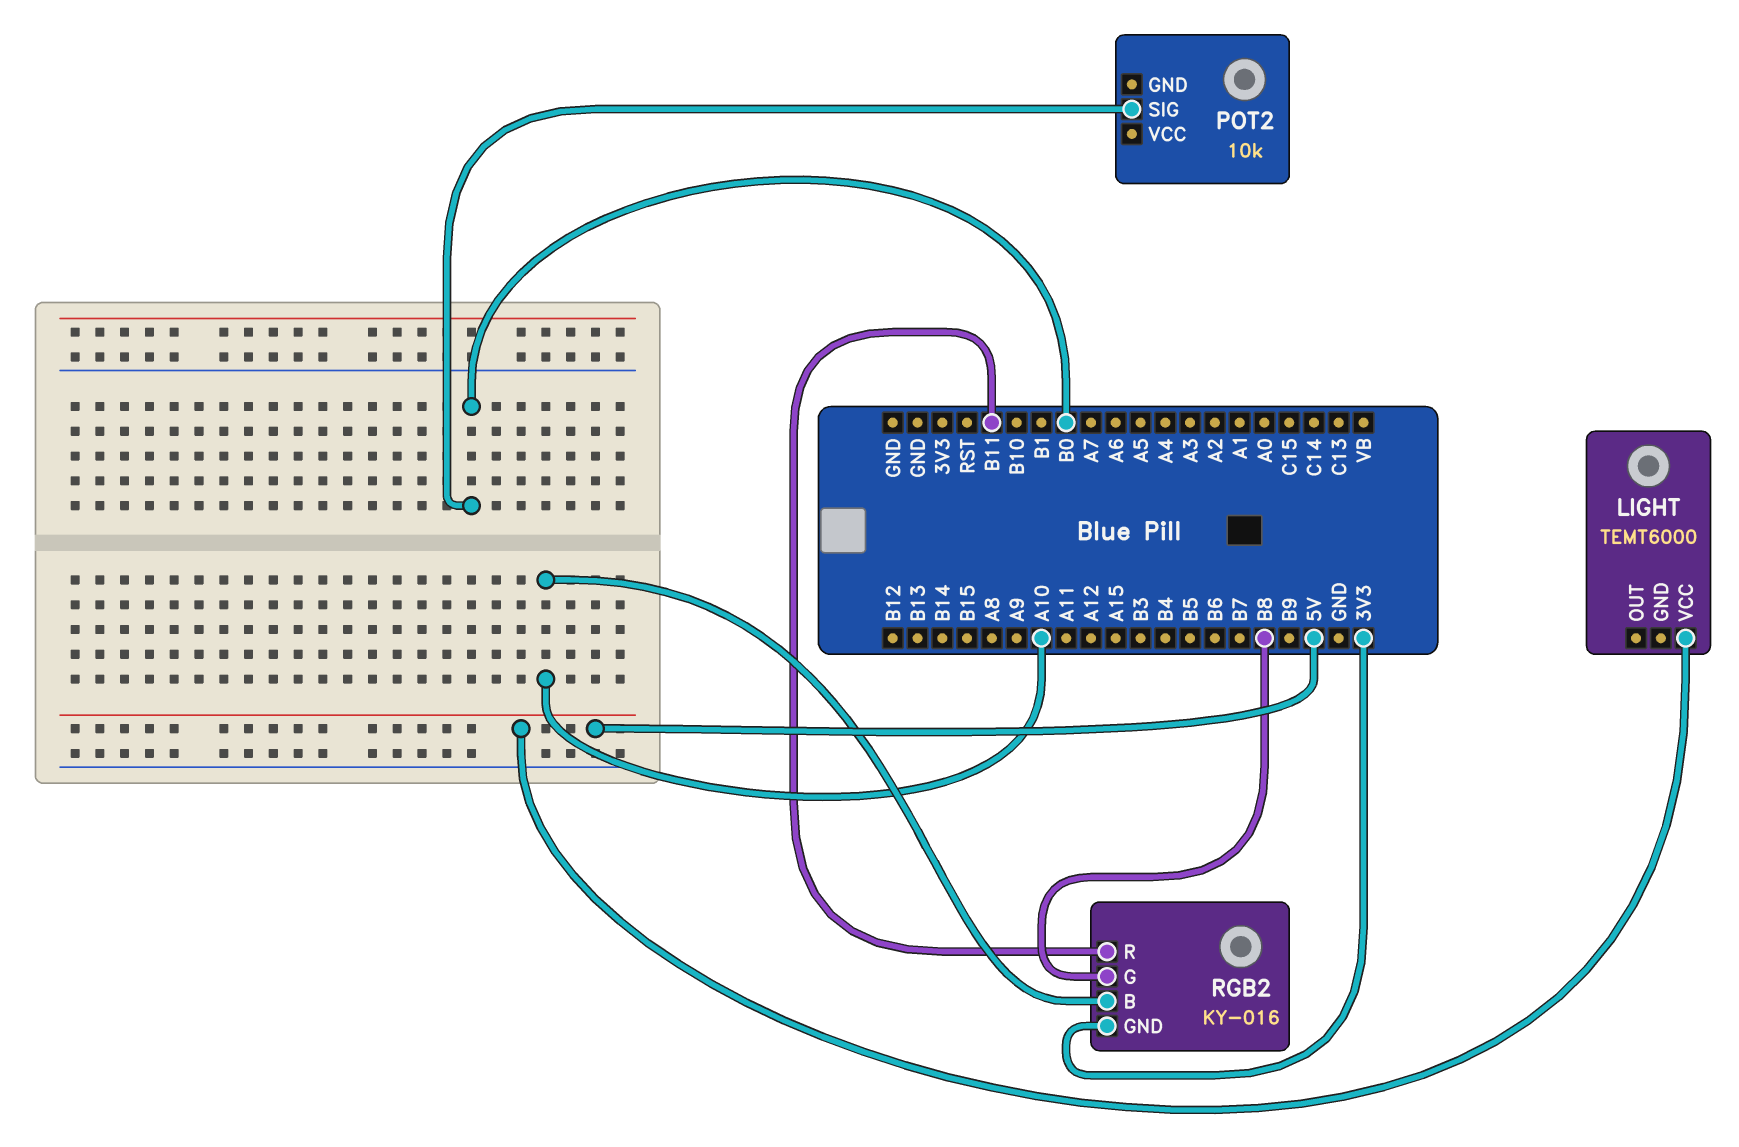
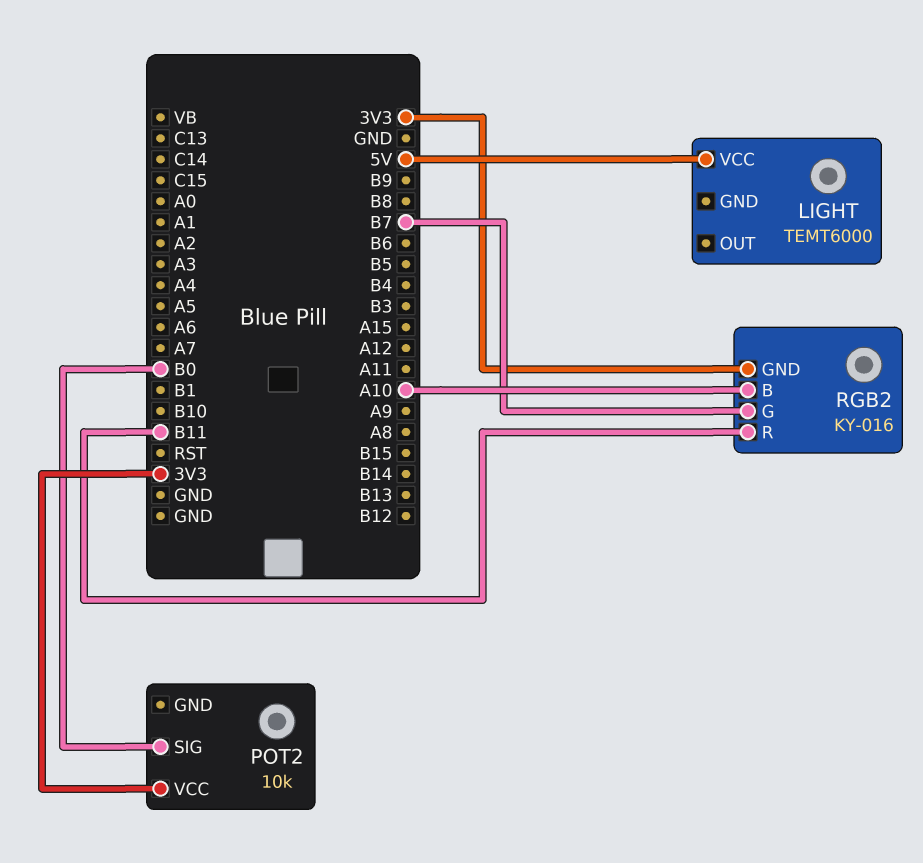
POT2 pin VCC: none -> 3V3
RGB2 pin G: B8 -> B7

